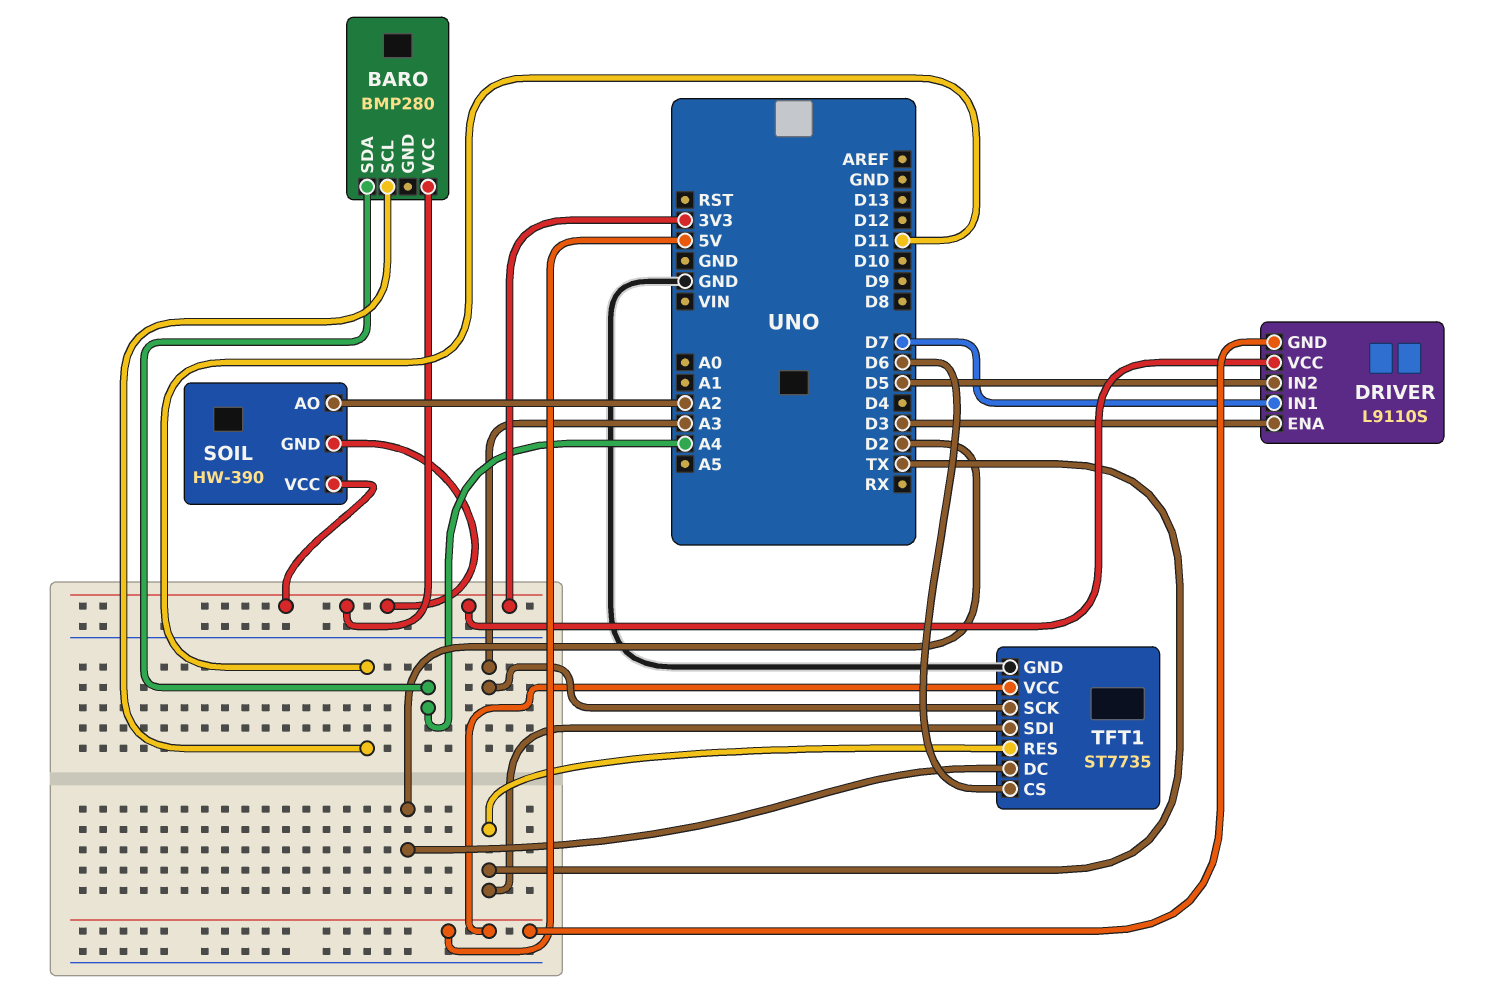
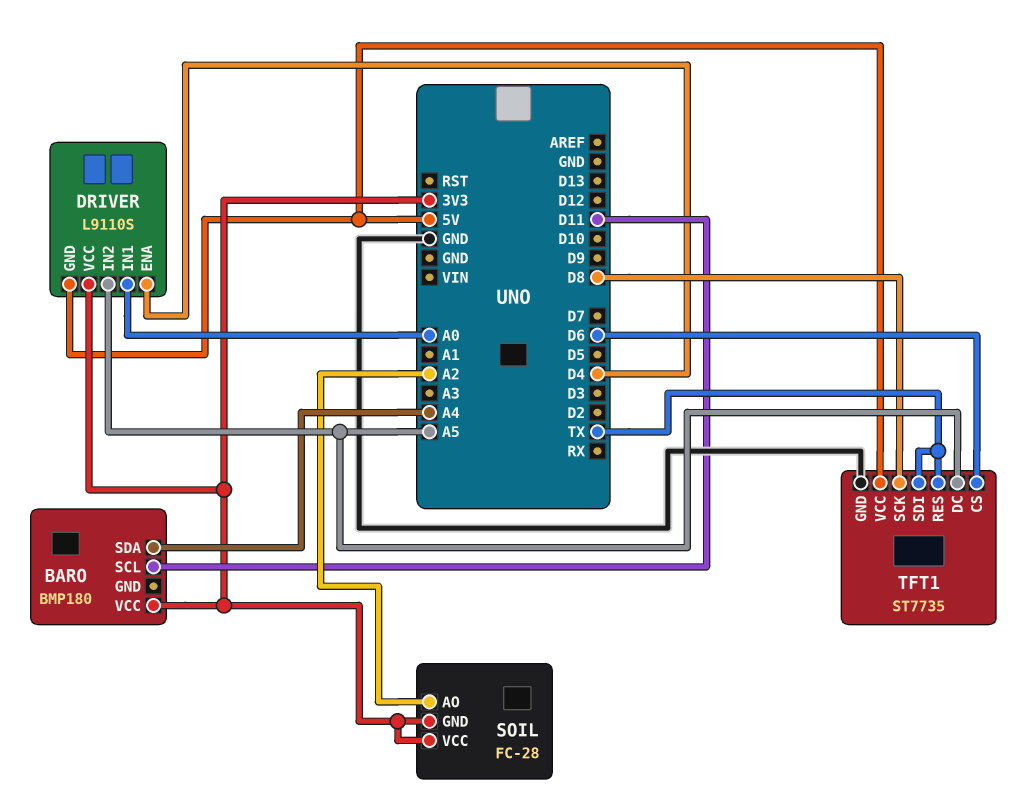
BARO: BMP280 -> BMP180
DRIVER pin ENA: D3 -> D4
DRIVER pin IN1: D7 -> A0
DRIVER pin IN2: D5 -> A5
SOIL: HW-390 -> FC-28
TFT1 pin DC: D2 -> A5
TFT1 pin SCK: A3 -> D8

